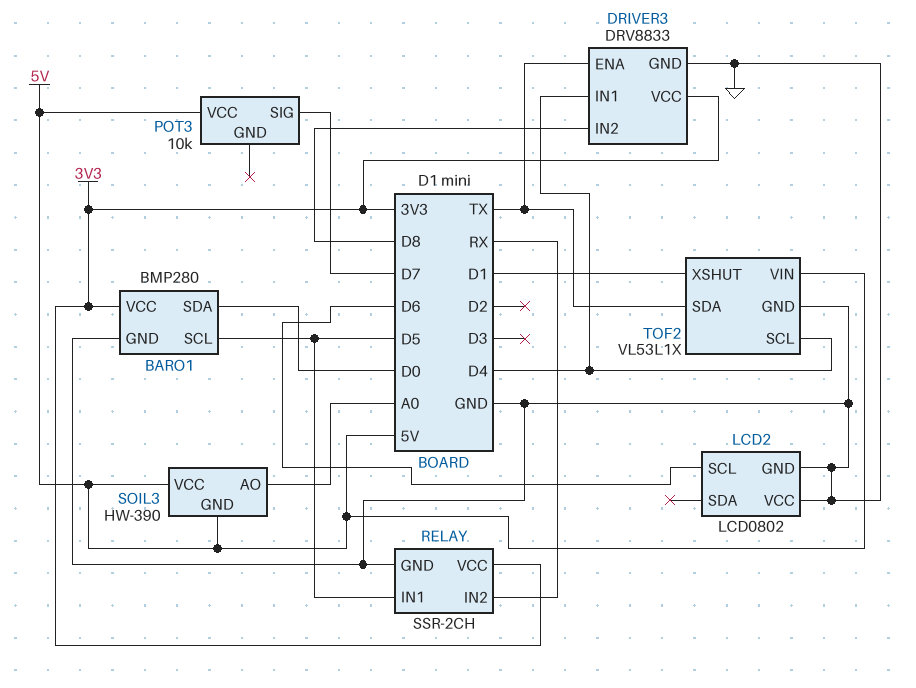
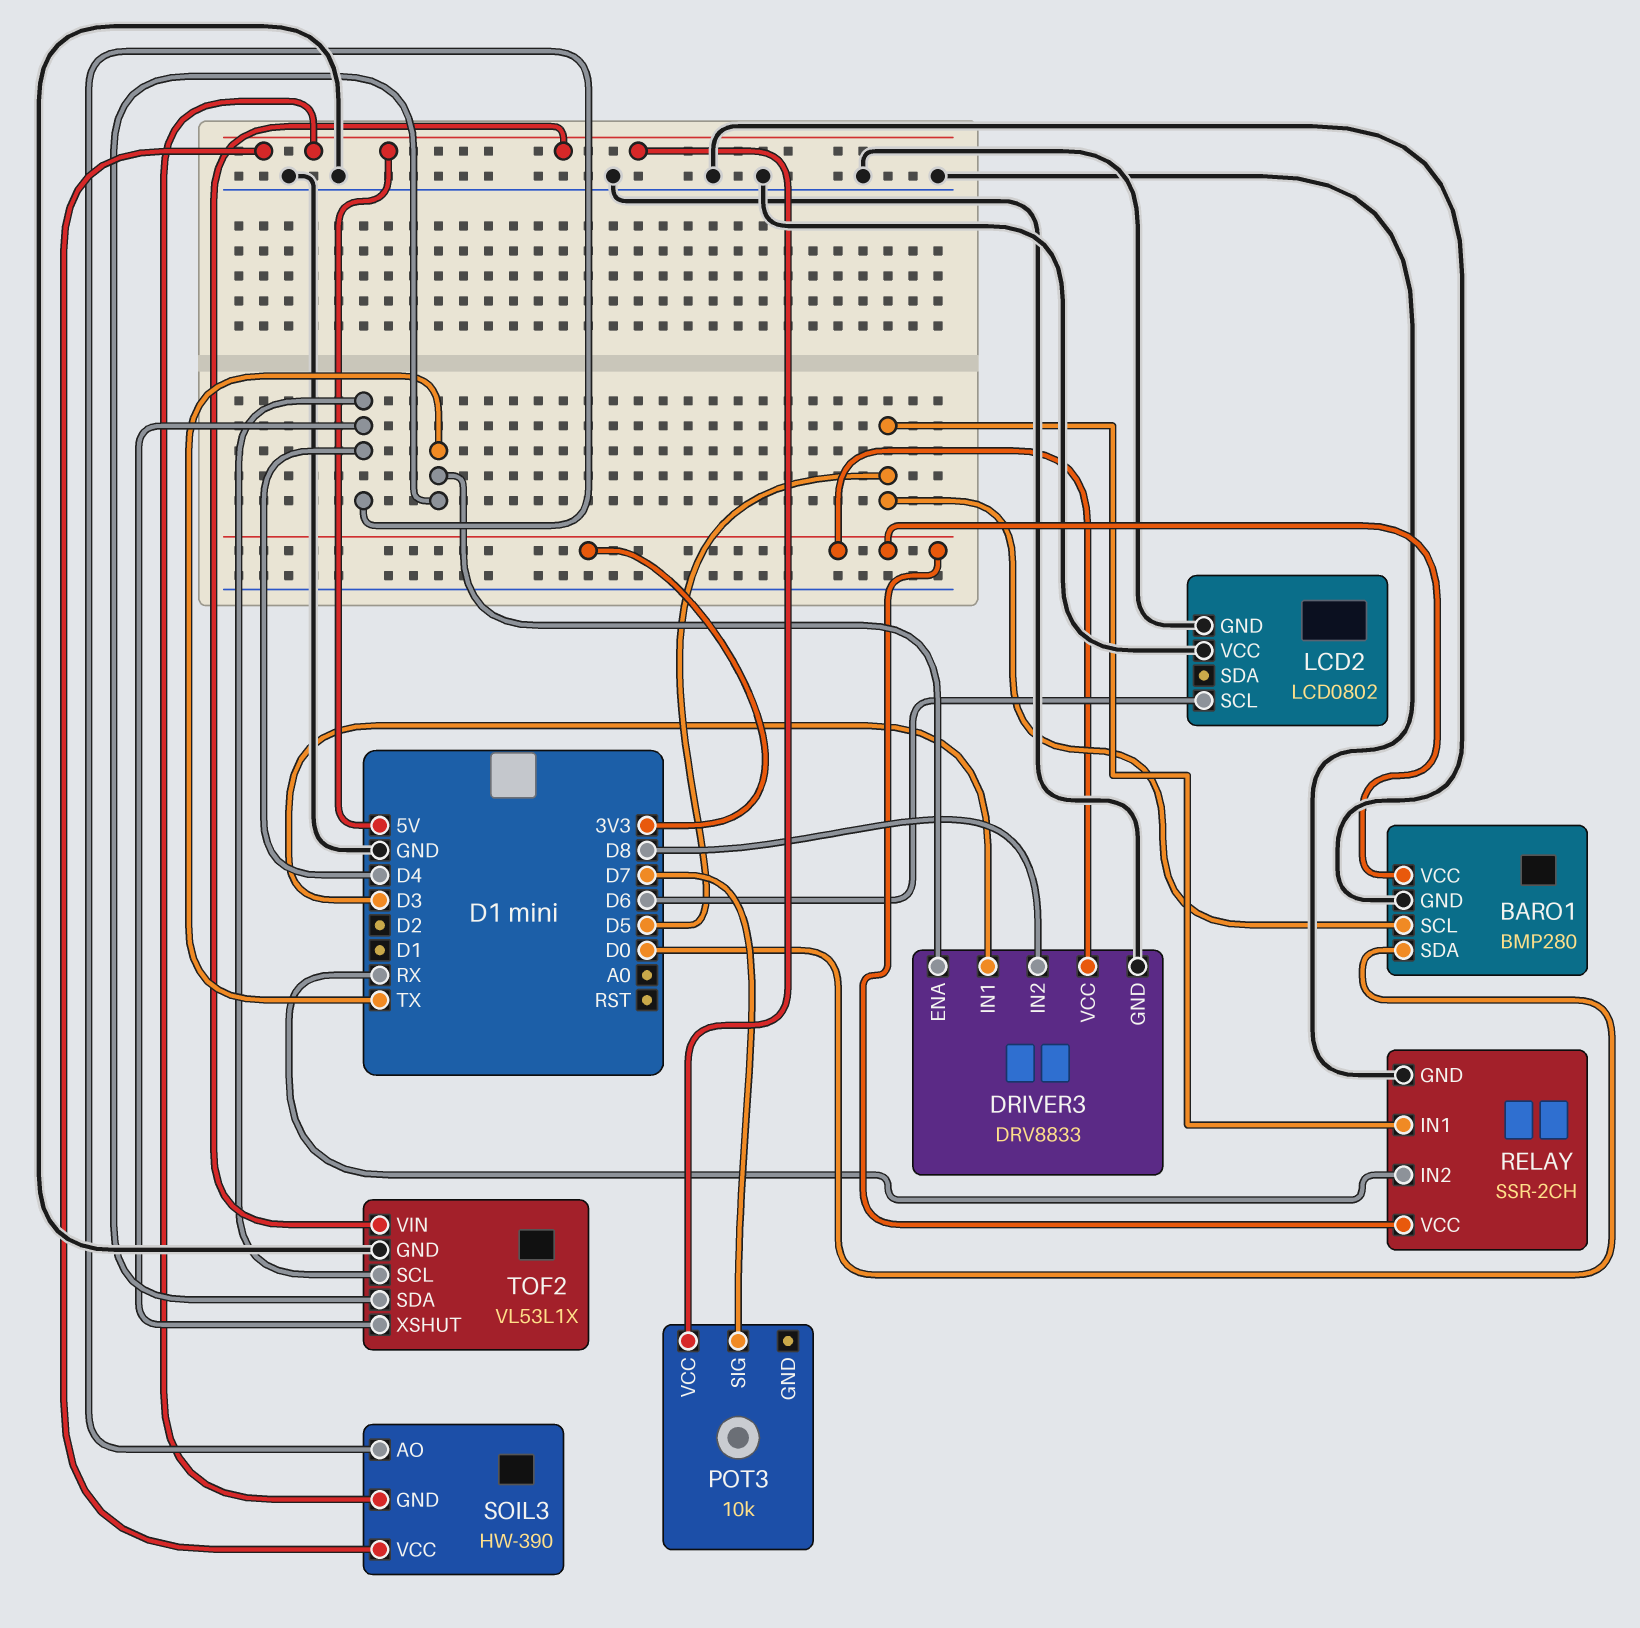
DRIVER3 pin IN1: D4 -> D3
SOIL3 pin AO: A0 -> D4
TOF2 pin XSHUT: D1 -> D4

